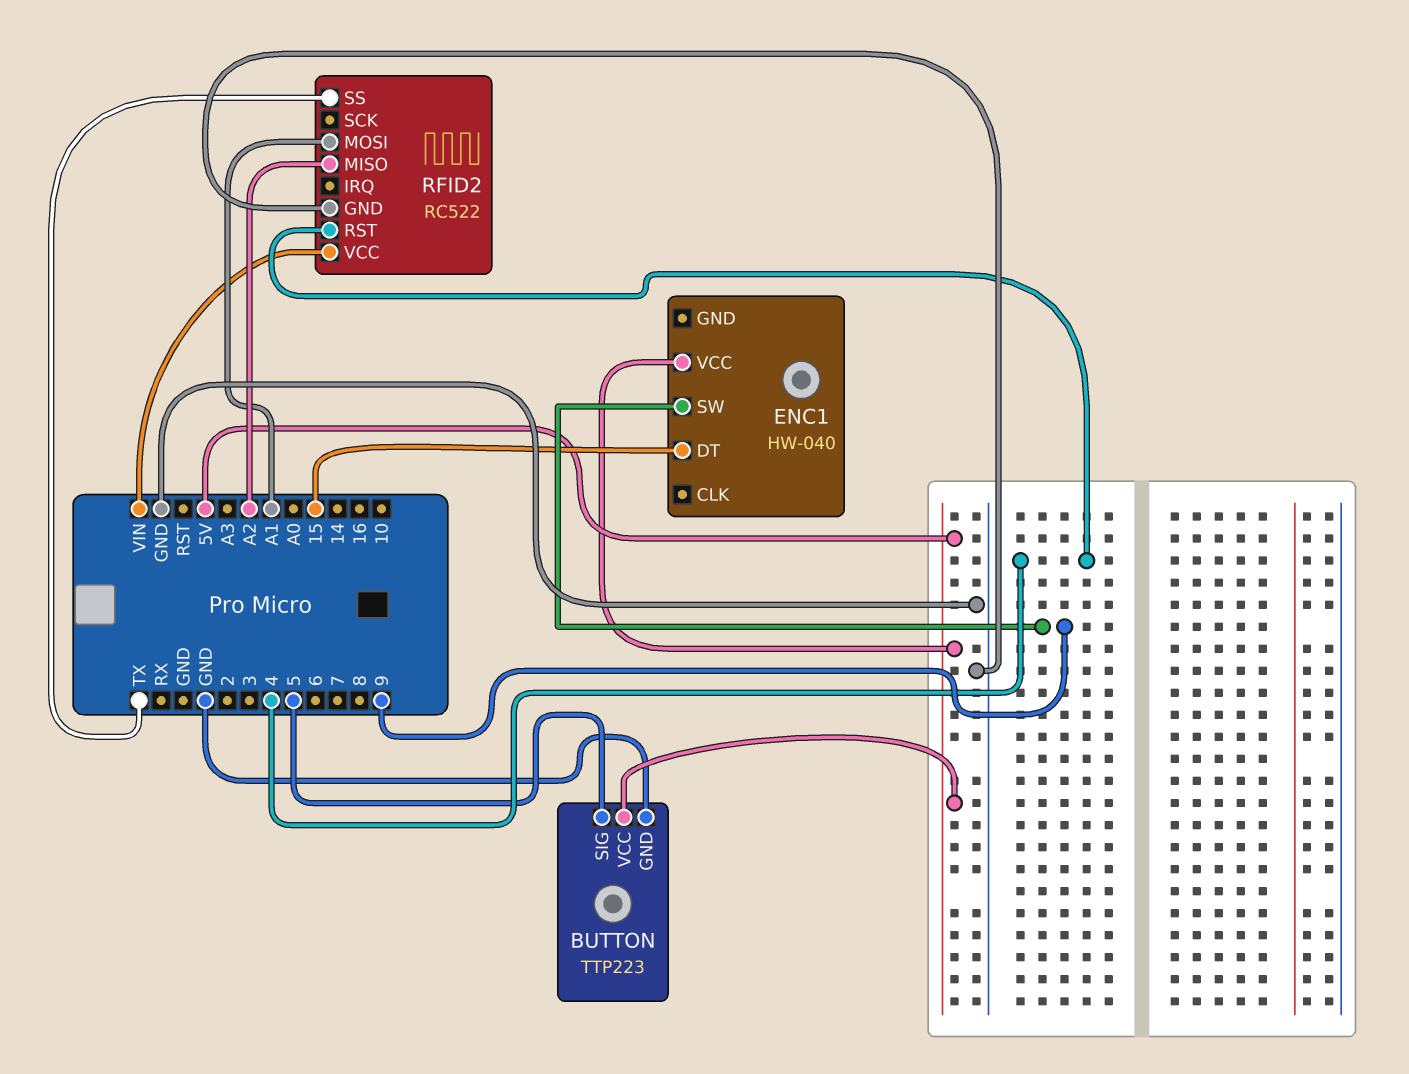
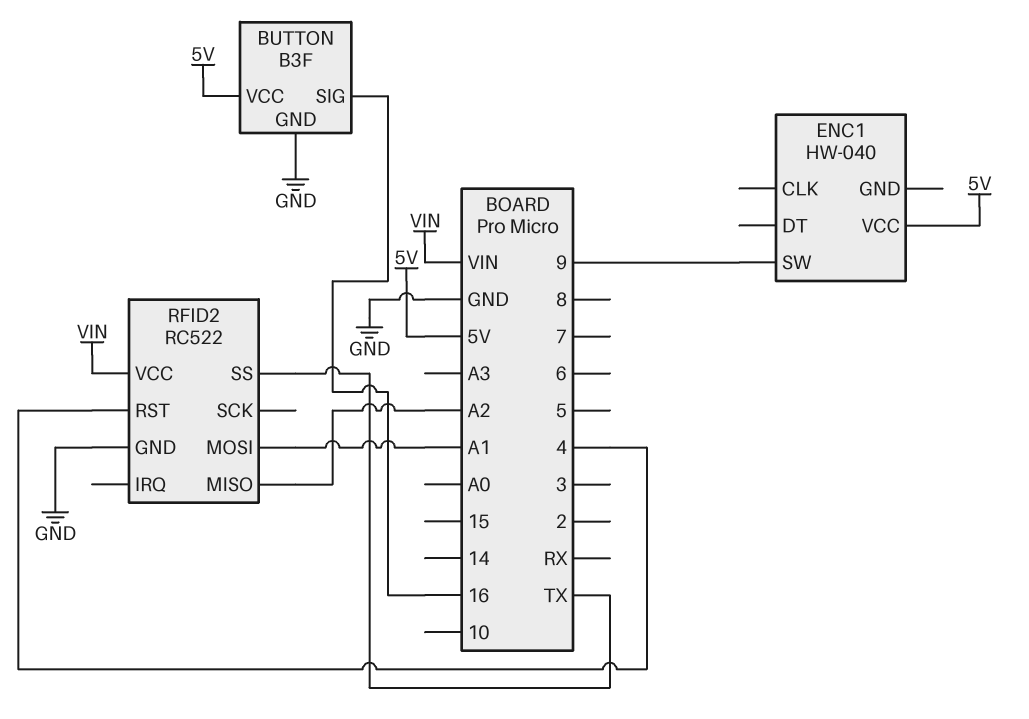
BUTTON: TTP223 -> B3F
BUTTON pin SIG: 5 -> 16
ENC1 pin DT: 15 -> none

